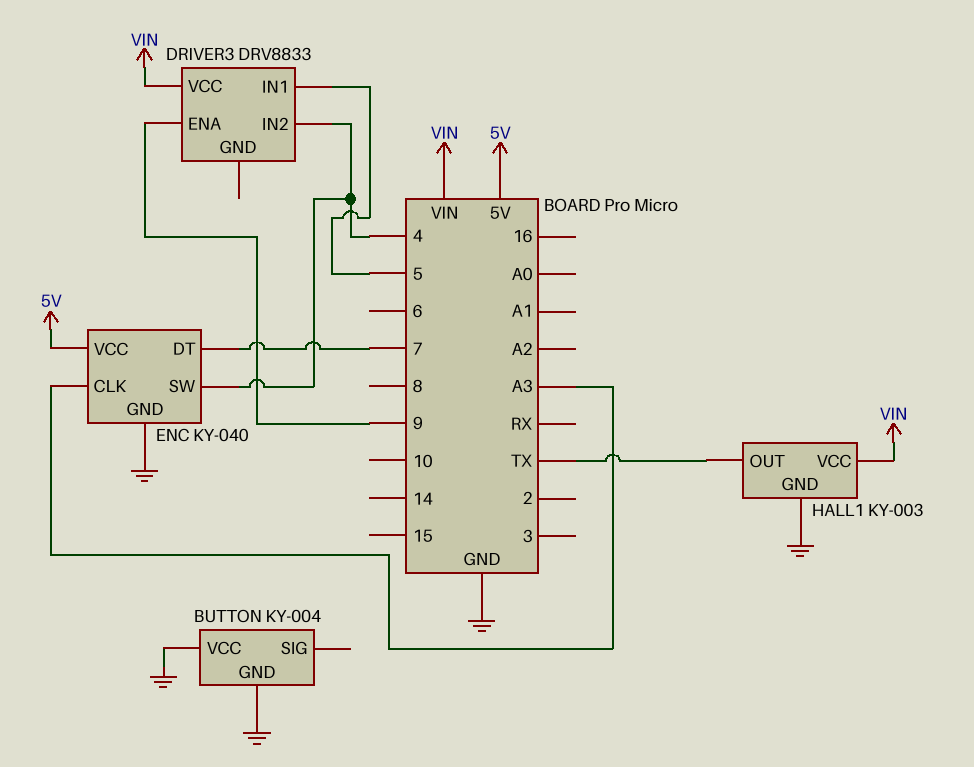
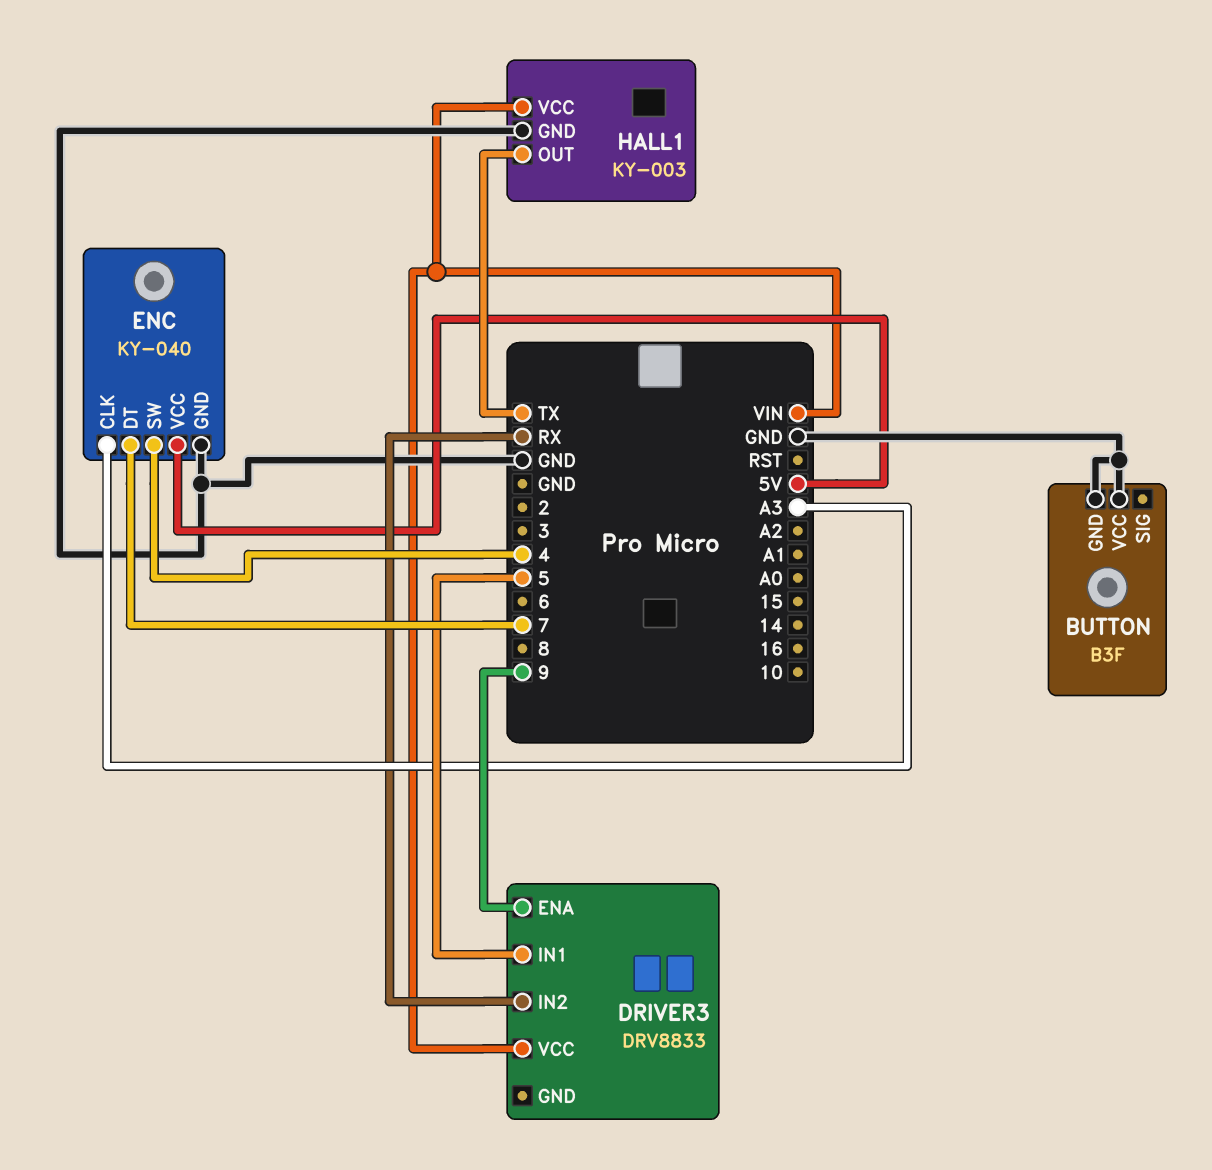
BUTTON: KY-004 -> B3F
DRIVER3 pin IN2: 4 -> RX

